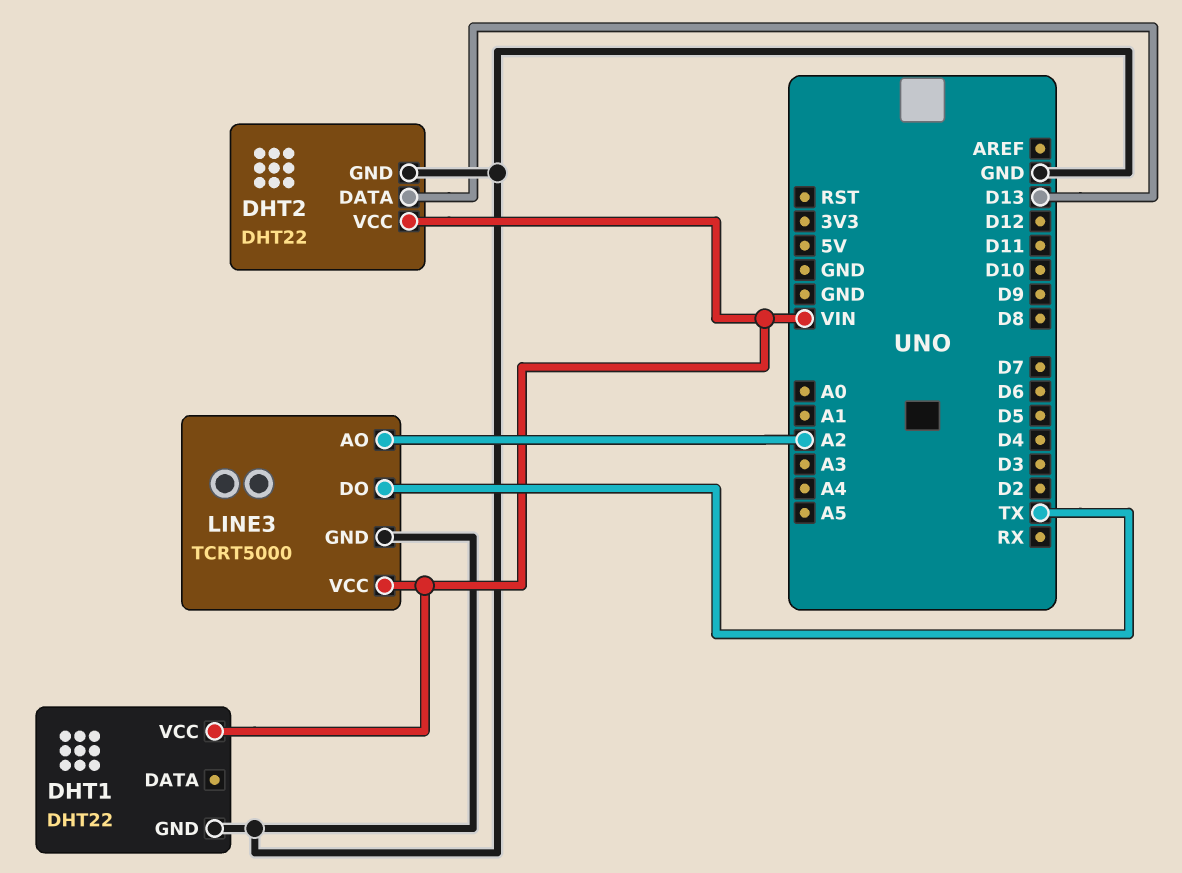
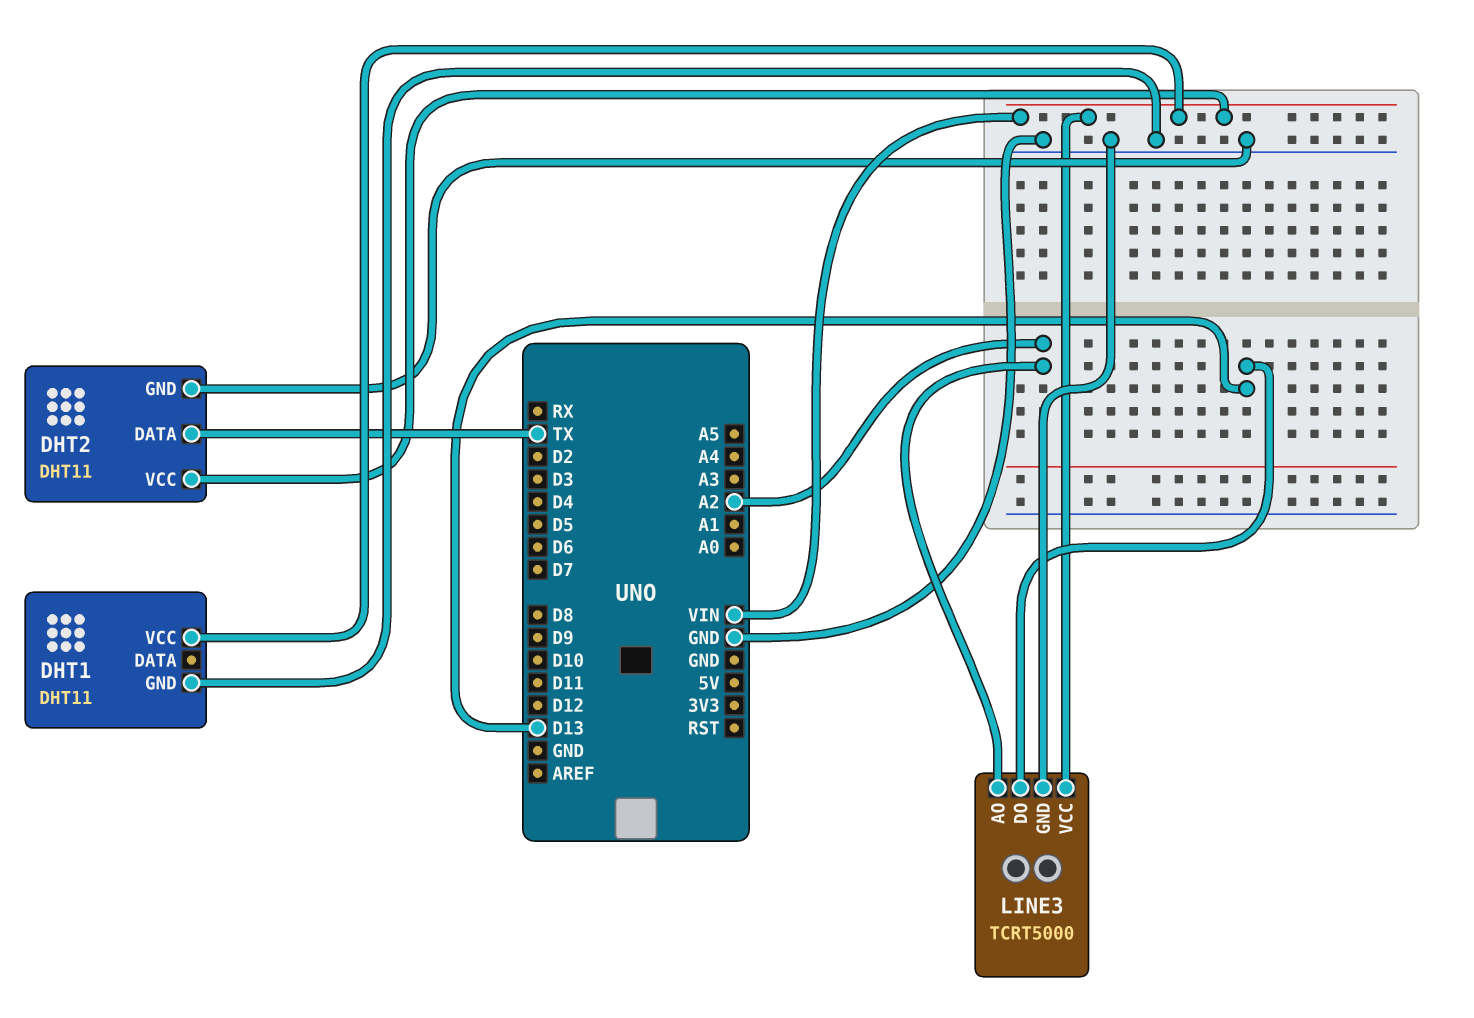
DHT1: DHT22 -> DHT11
DHT2: DHT22 -> DHT11
DHT2 pin DATA: D13 -> TX
LINE3 pin DO: TX -> D13

